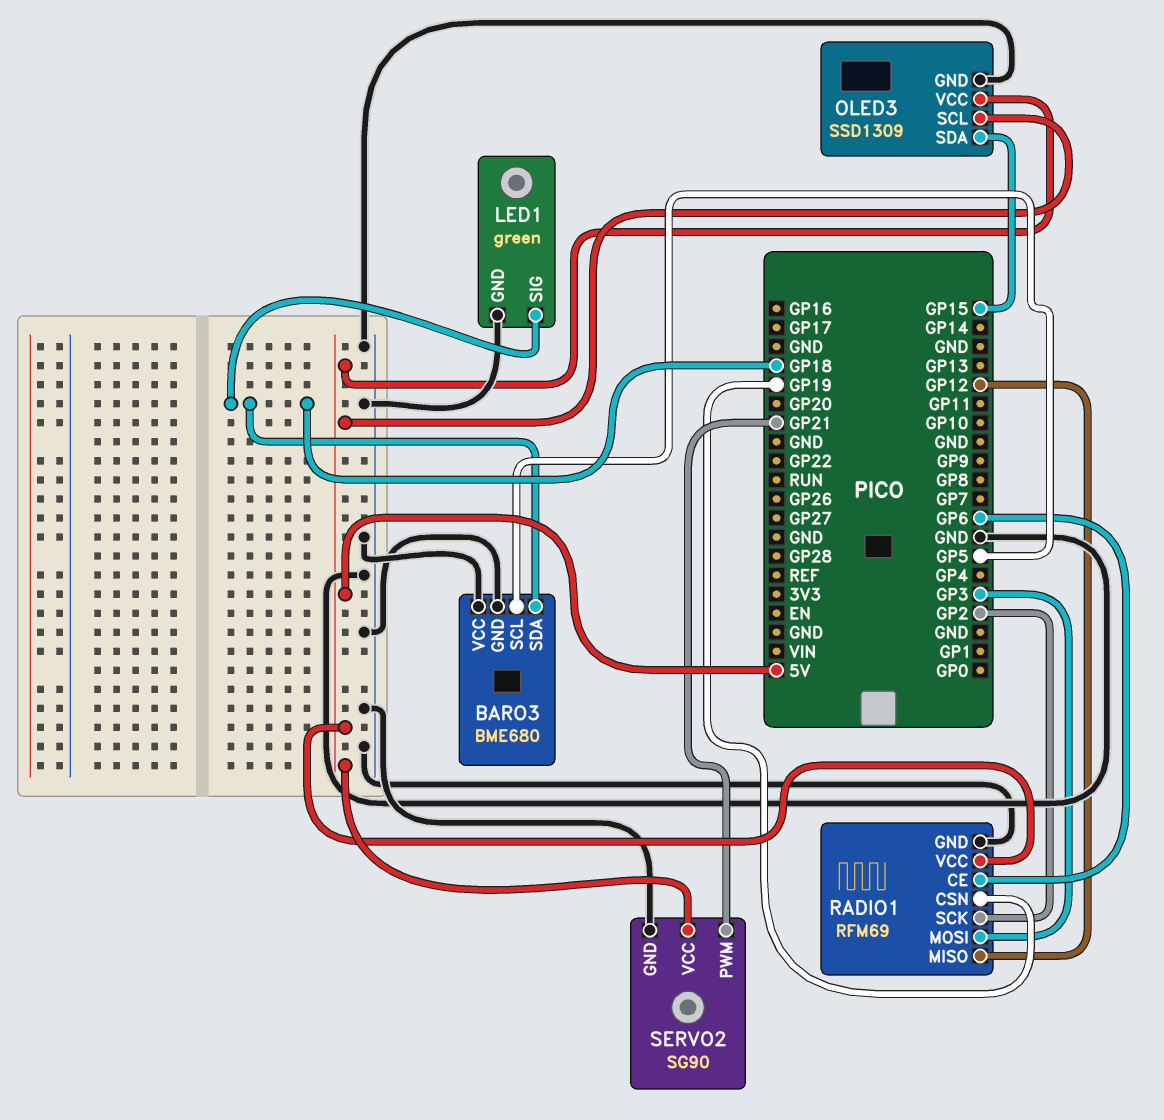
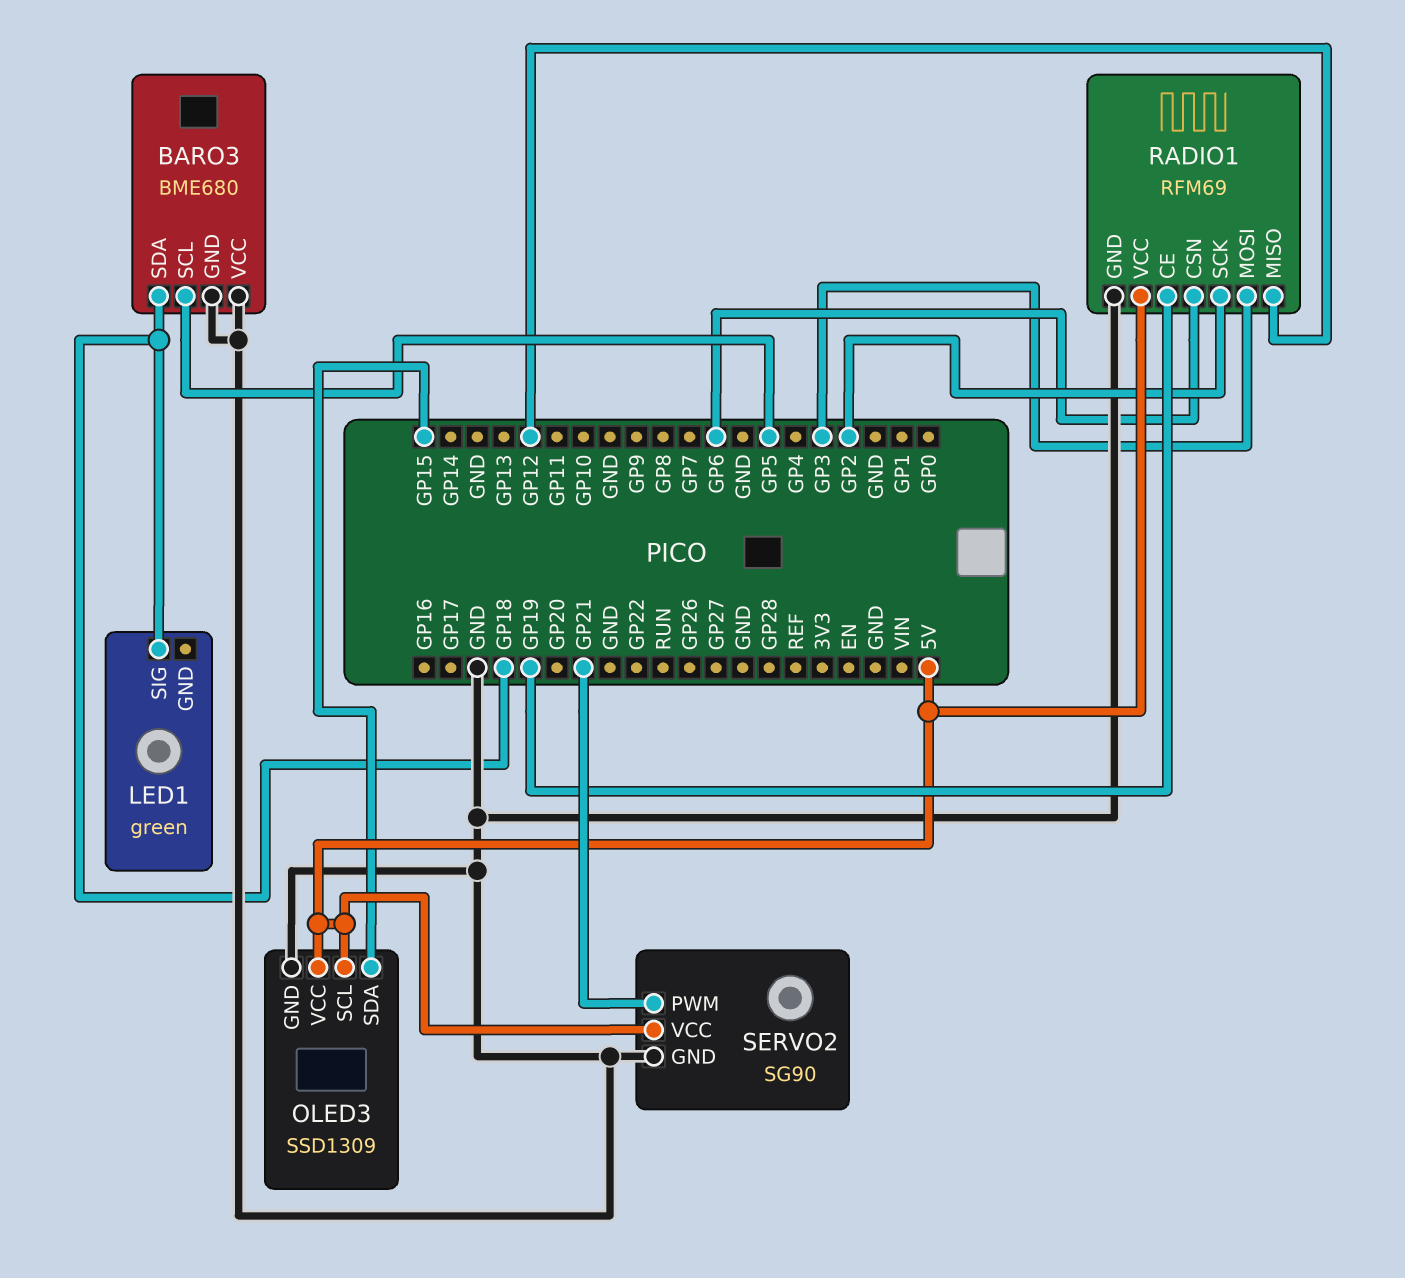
LED1 pin GND: GND -> none
RADIO1 pin CE: GP6 -> GP19
RADIO1 pin CSN: GP19 -> GP6

